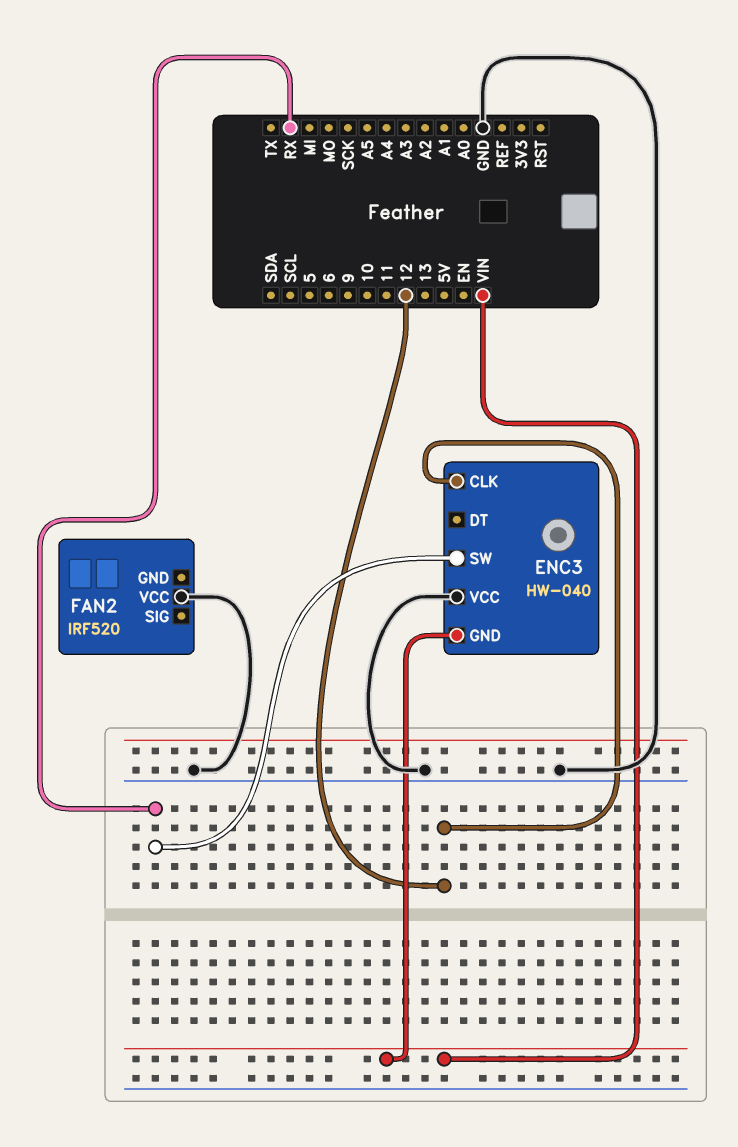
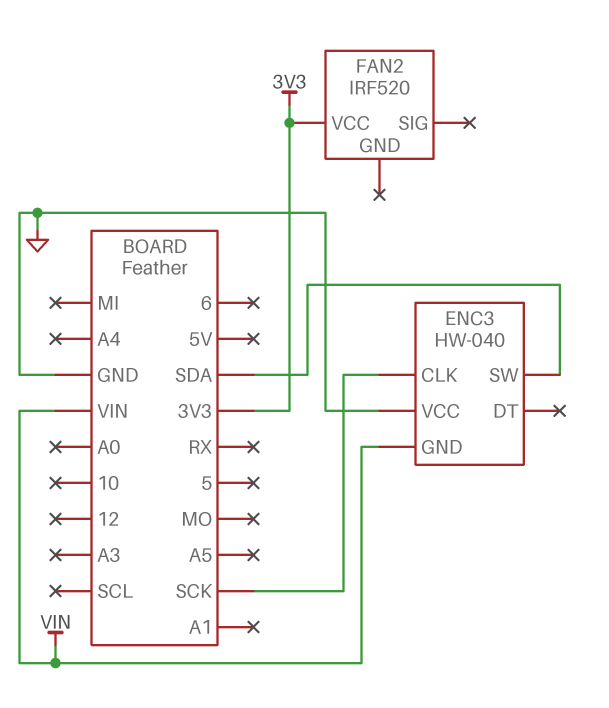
ENC3 pin CLK: 12 -> SCK
ENC3 pin SW: RX -> SDA
FAN2 pin VCC: GND -> 3V3

